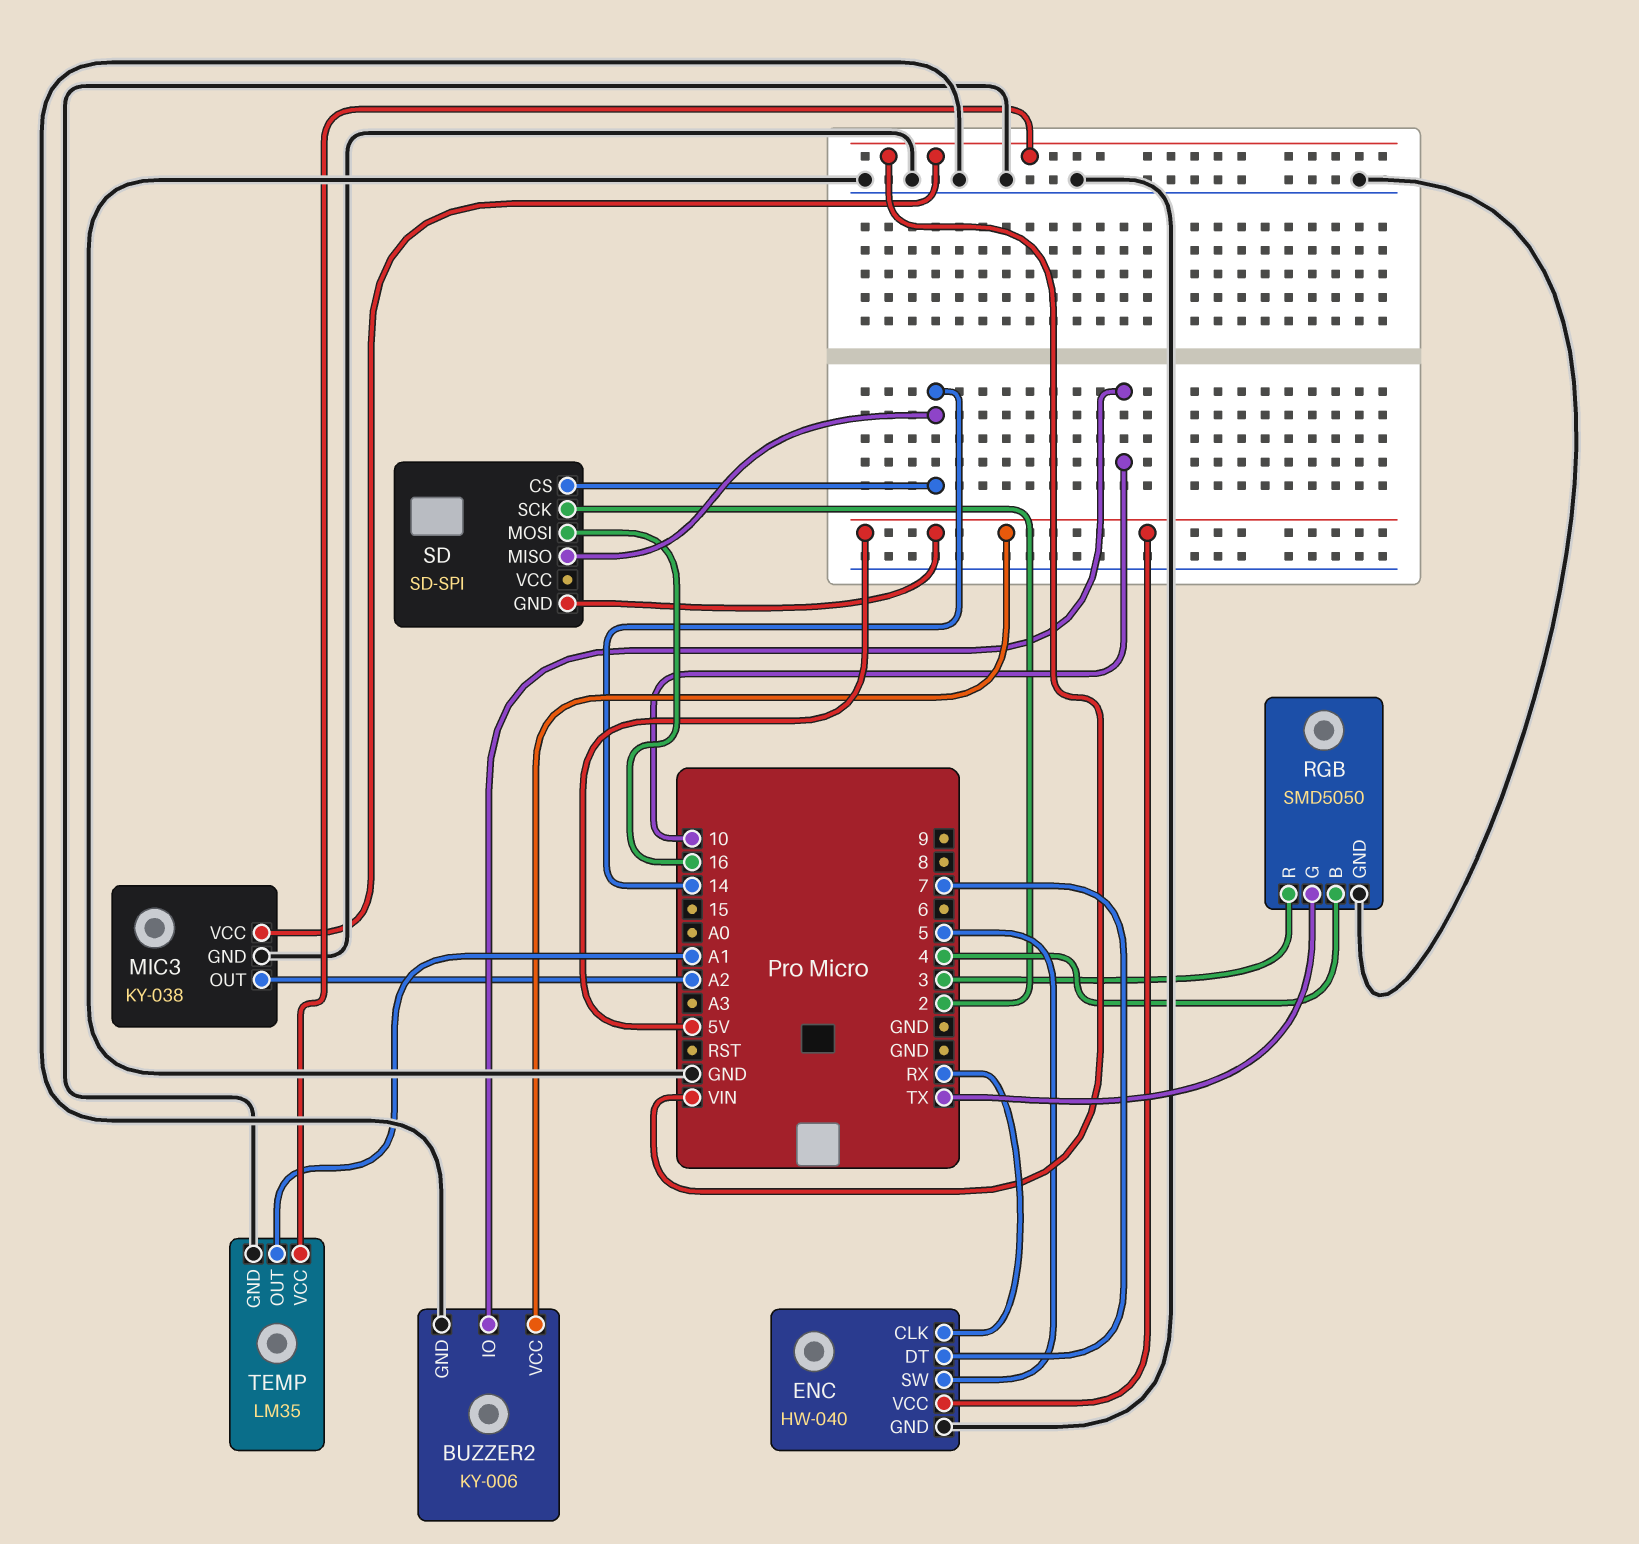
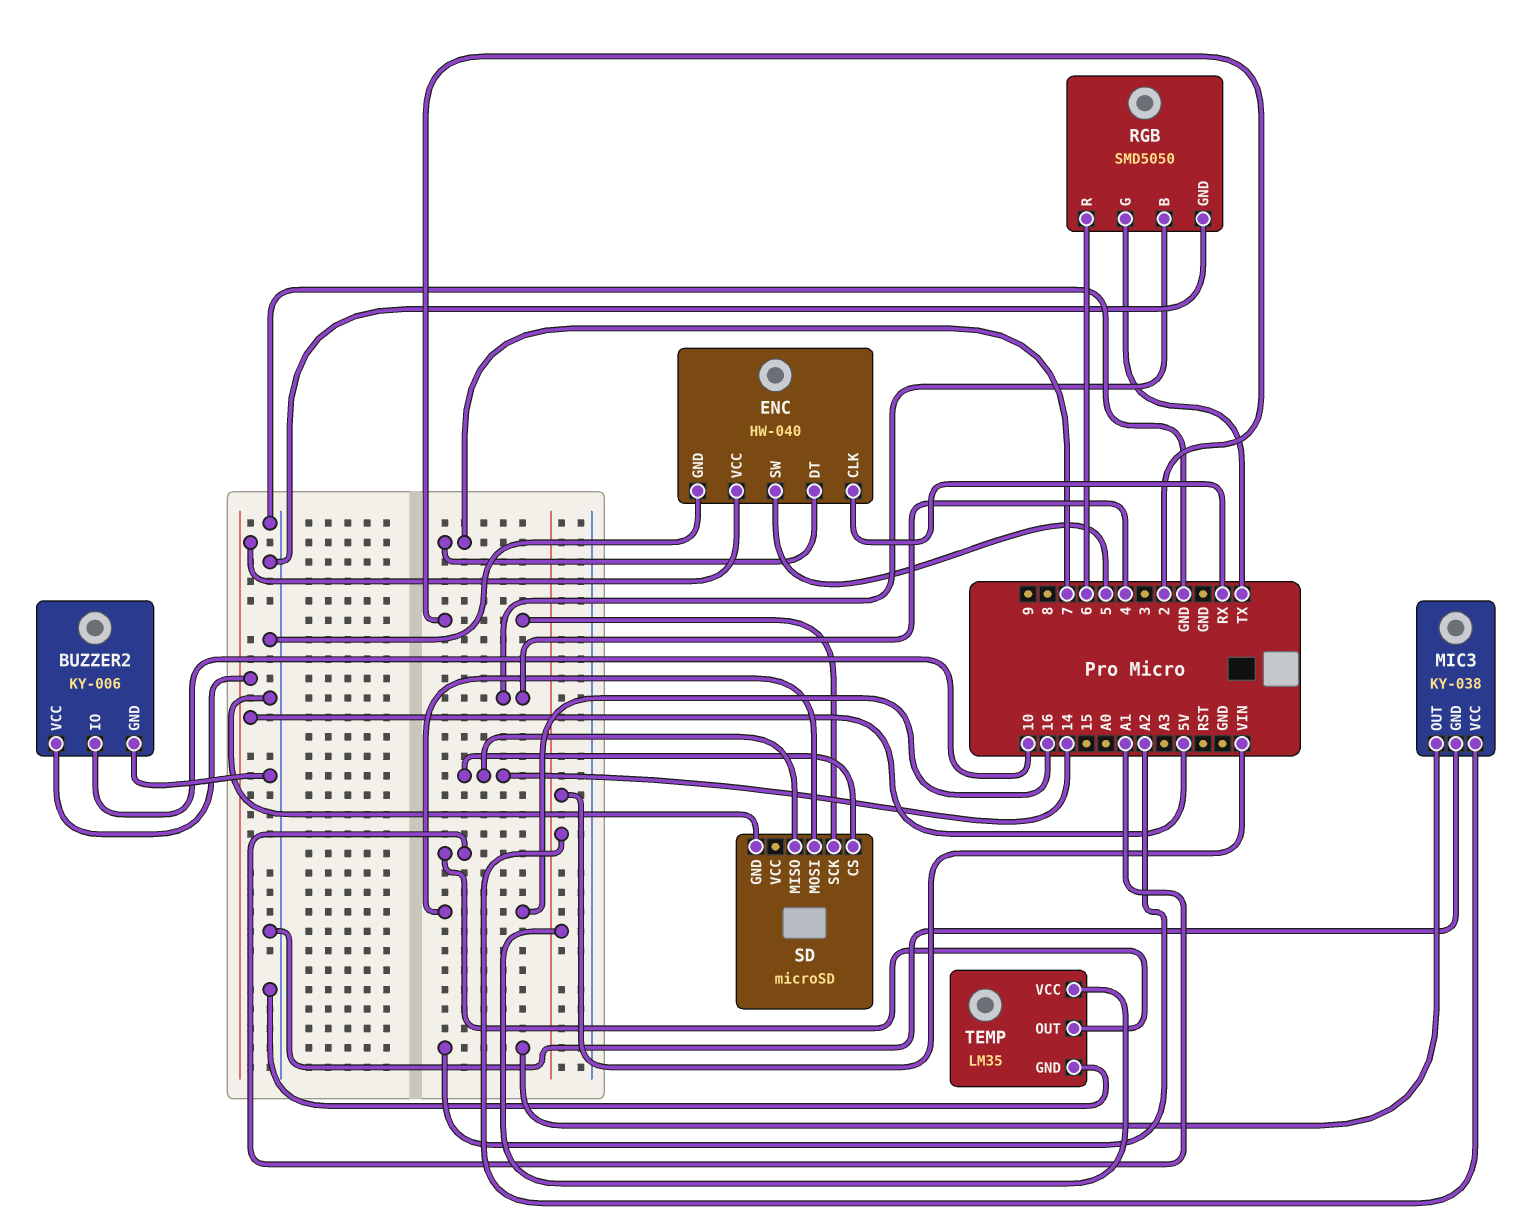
RGB pin R: 3 -> 6
SD: SD-SPI -> microSD
SD pin GND: 5V -> GND

